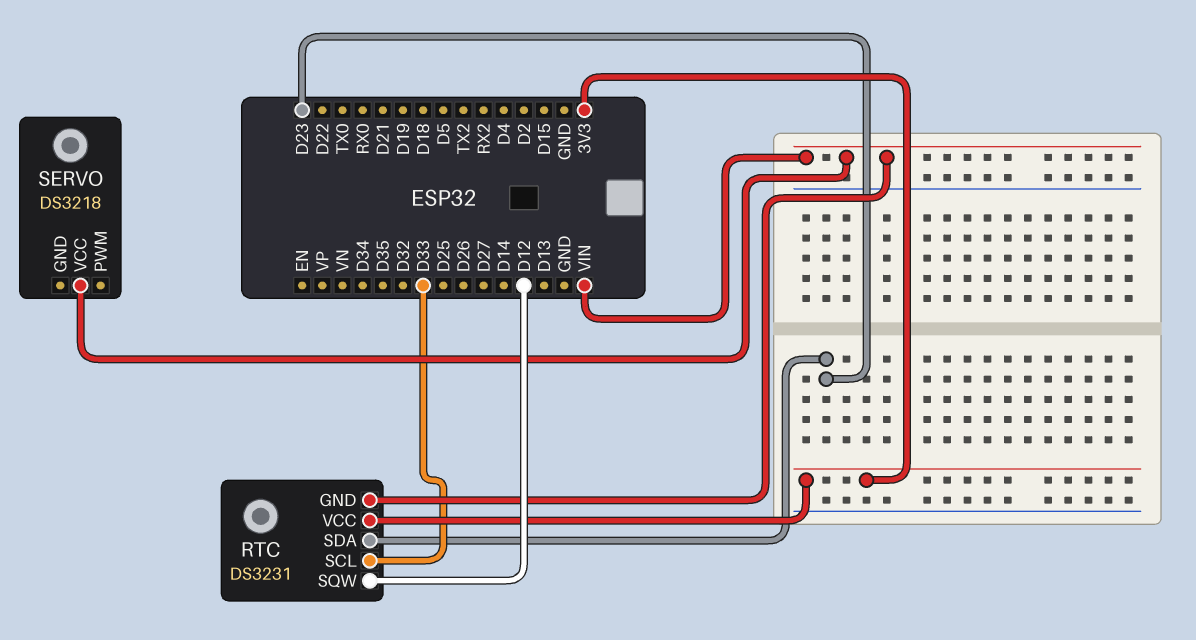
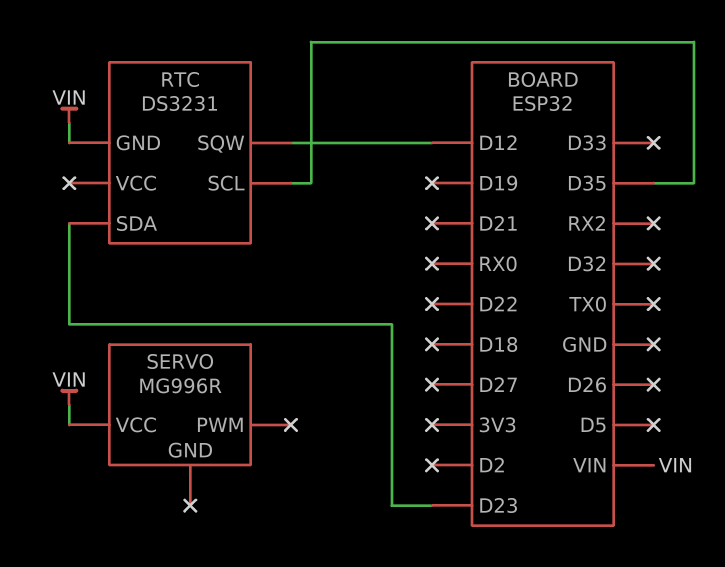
RTC pin SCL: D33 -> D35
RTC pin VCC: 3V3 -> none
SERVO: DS3218 -> MG996R

